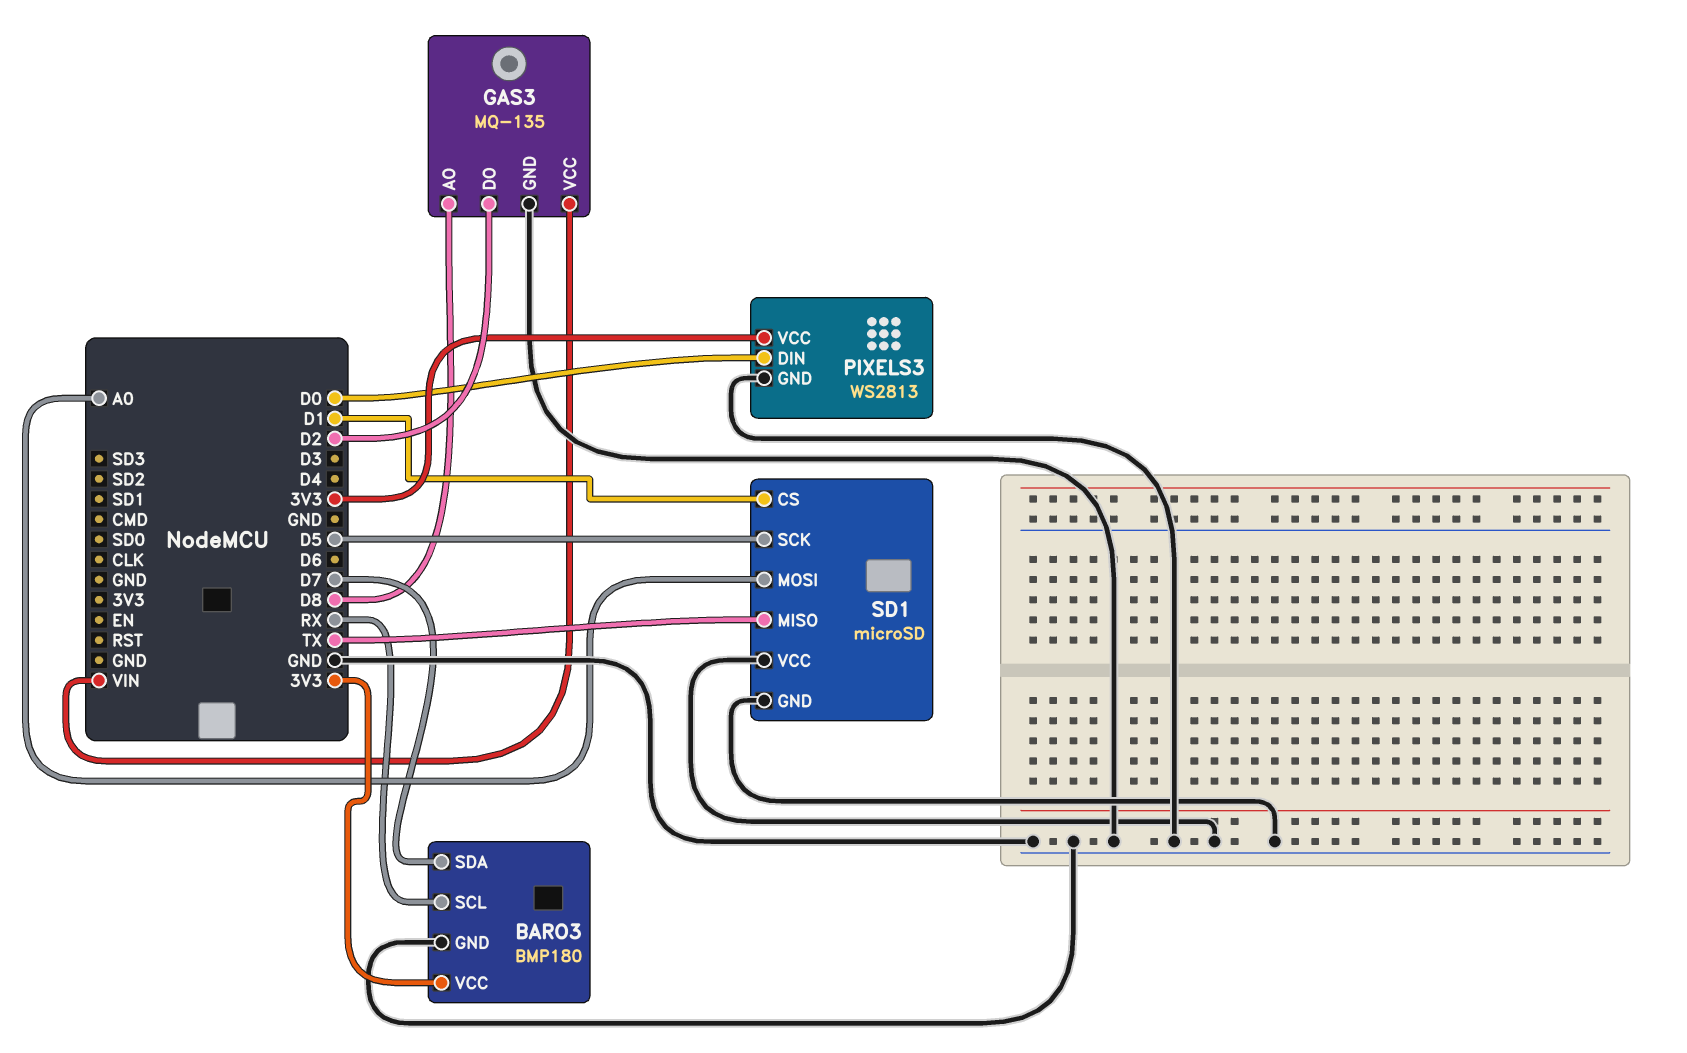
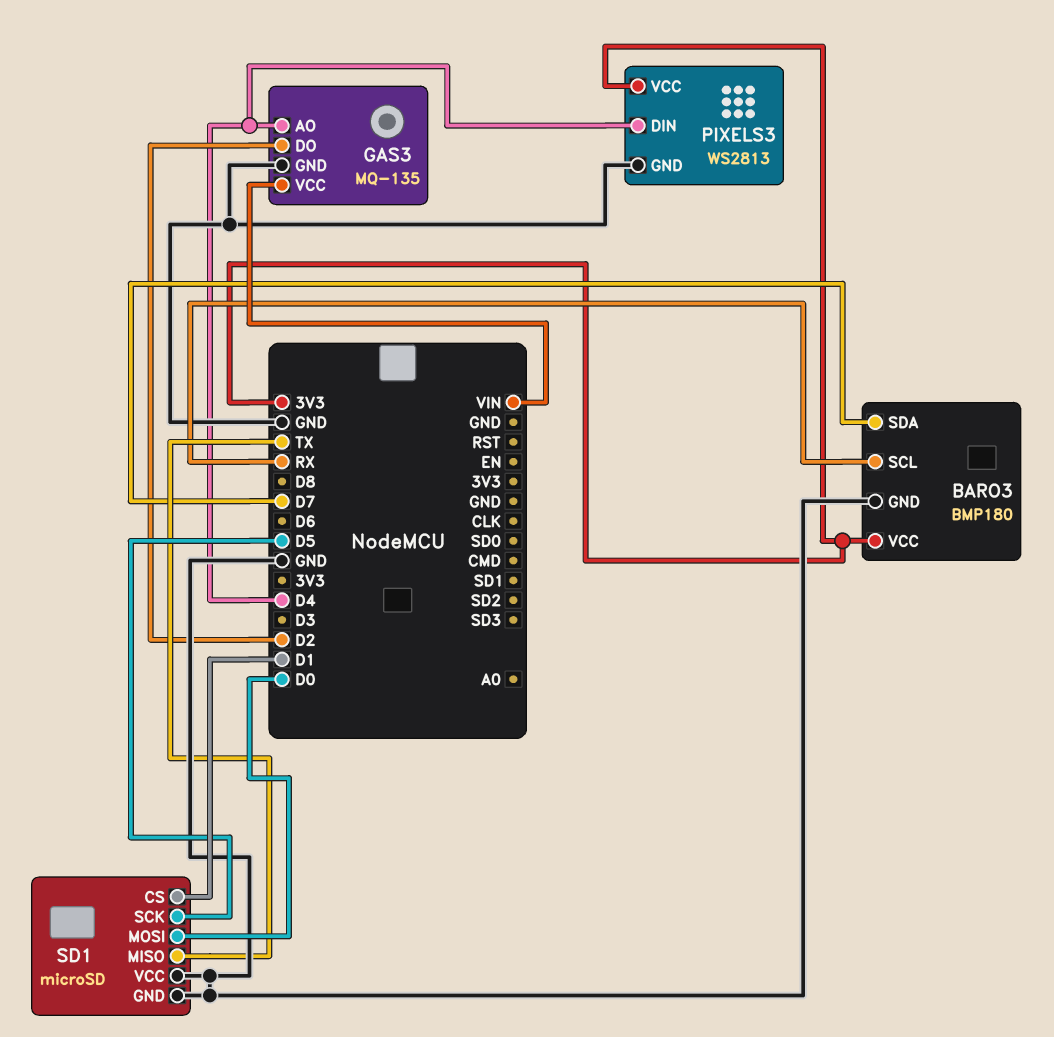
GAS3 pin AO: D8 -> D4
PIXELS3 pin DIN: D0 -> D4
SD1 pin MOSI: A0 -> D0

